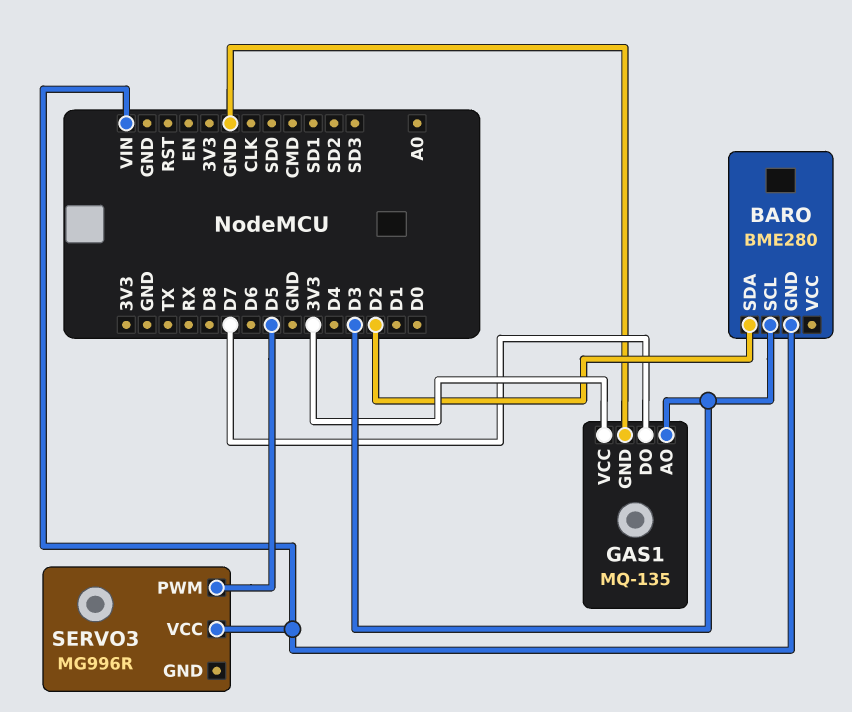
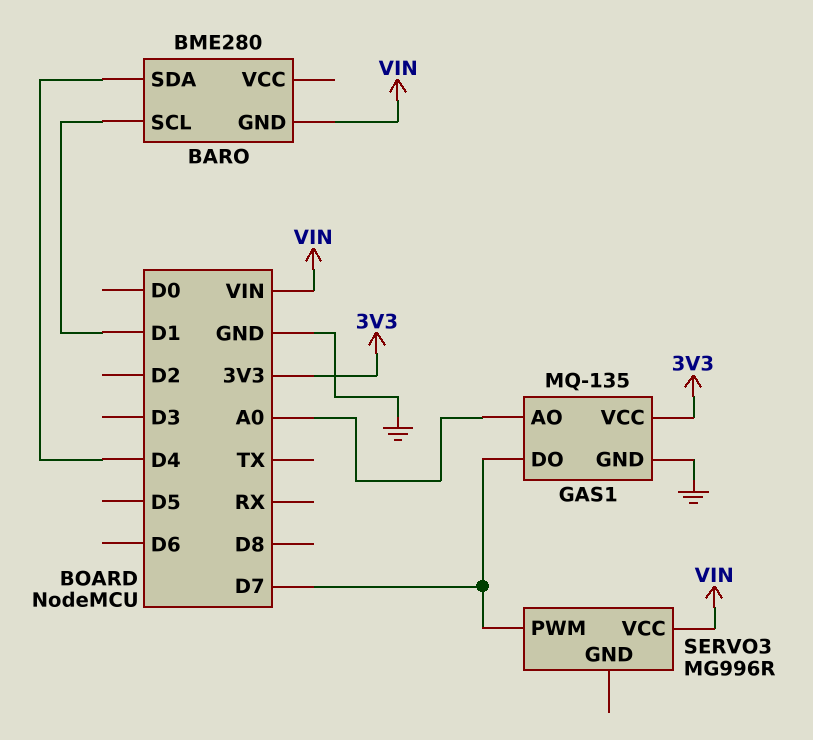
BARO pin SCL: D3 -> D1
BARO pin SDA: D2 -> D4
GAS1 pin AO: D3 -> A0
SERVO3 pin PWM: D5 -> D7

